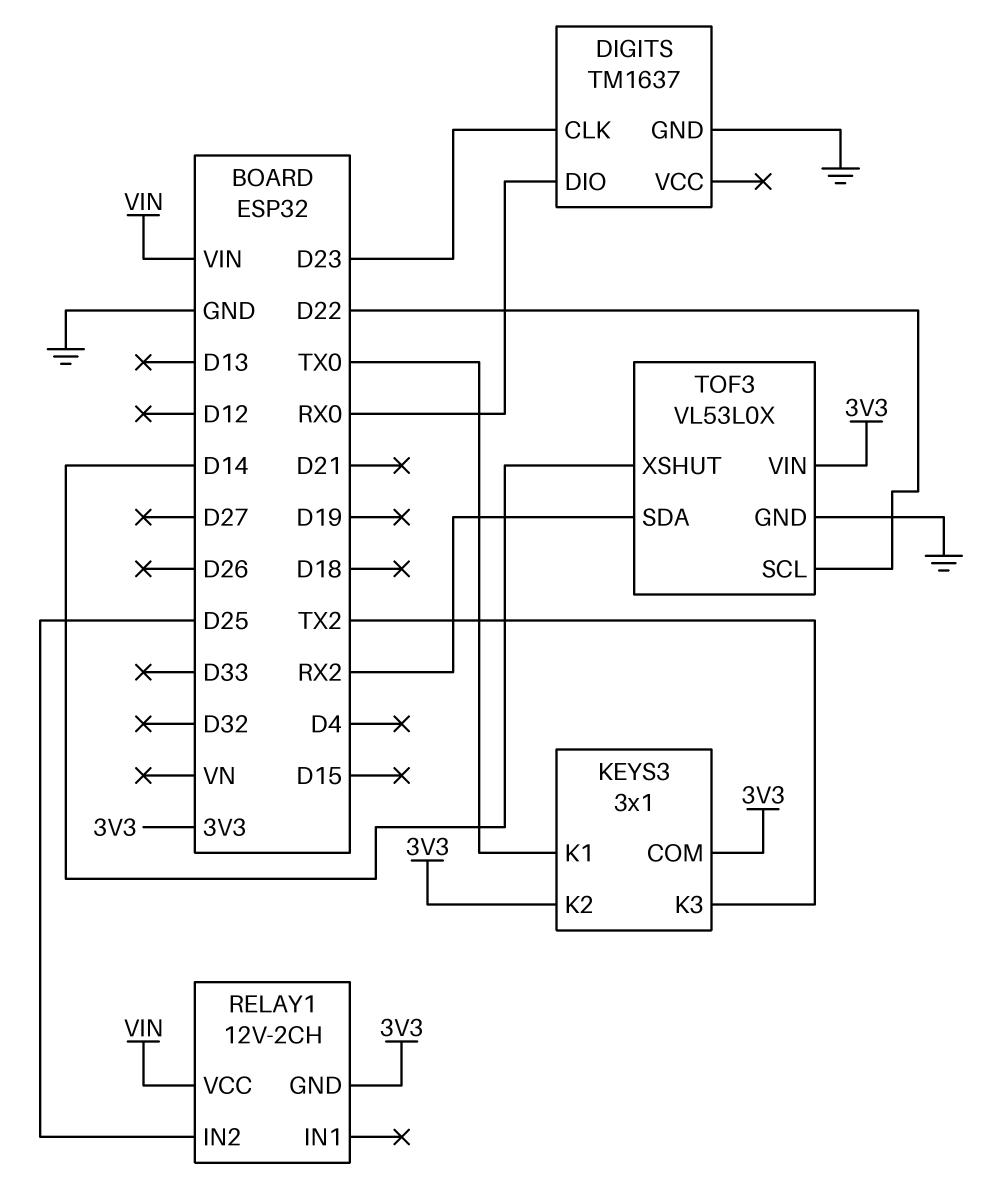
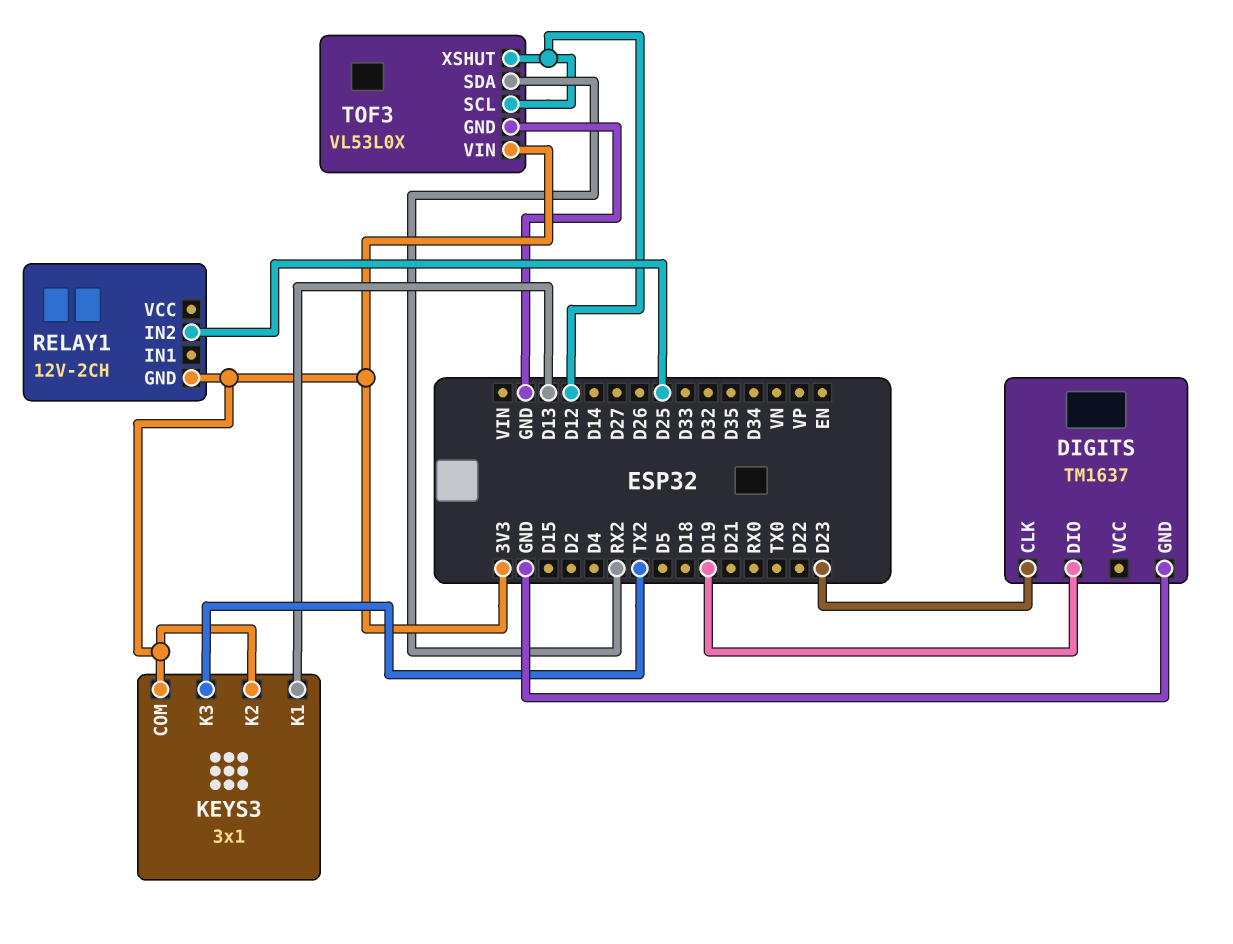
DIGITS pin DIO: RX0 -> D19
KEYS3 pin K1: TX0 -> D13
RELAY1 pin VCC: VIN -> none
TOF3 pin SCL: D22 -> D12
TOF3 pin XSHUT: D14 -> D12

